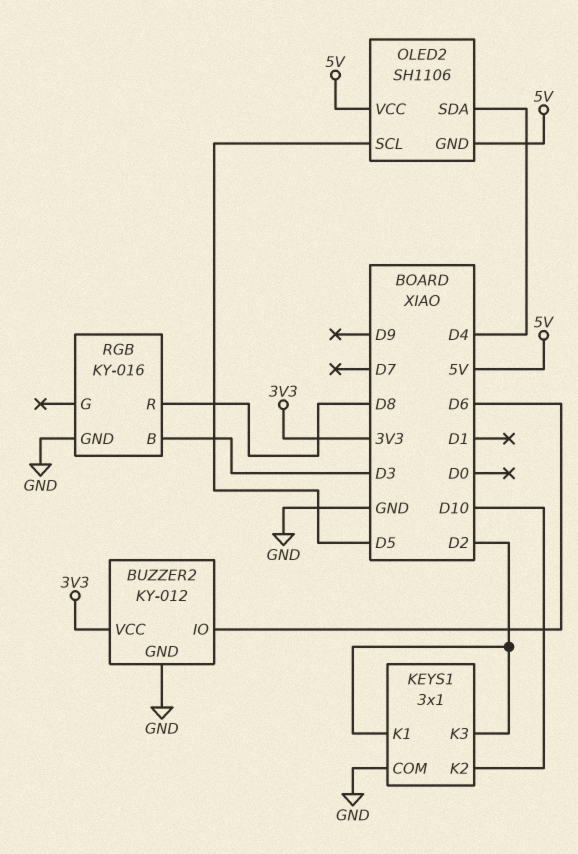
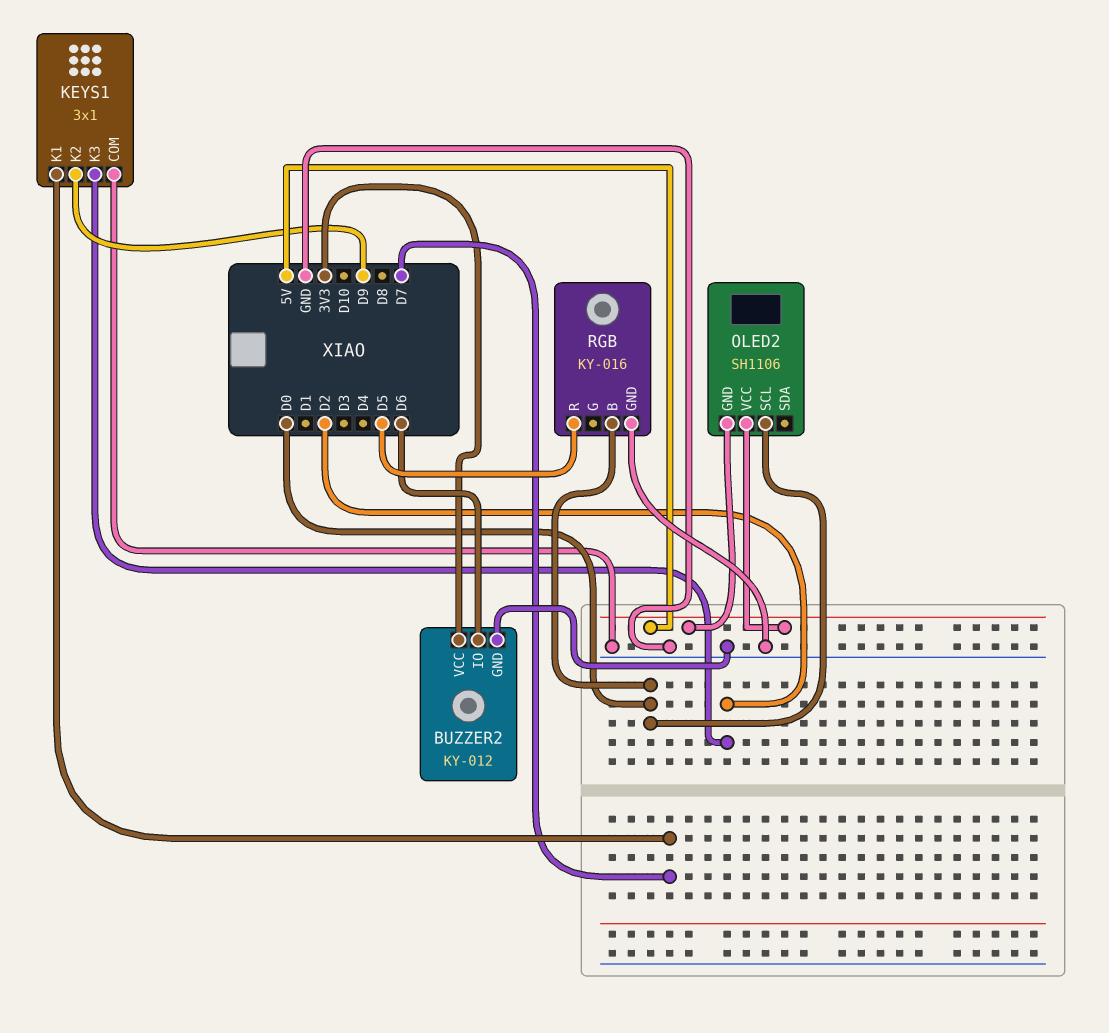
KEYS1 pin K1: D2 -> D7
KEYS1 pin K2: D10 -> D9
OLED2 pin SCL: D5 -> D0
OLED2 pin SDA: D4 -> none
RGB pin B: D3 -> D0
RGB pin R: D8 -> D5

